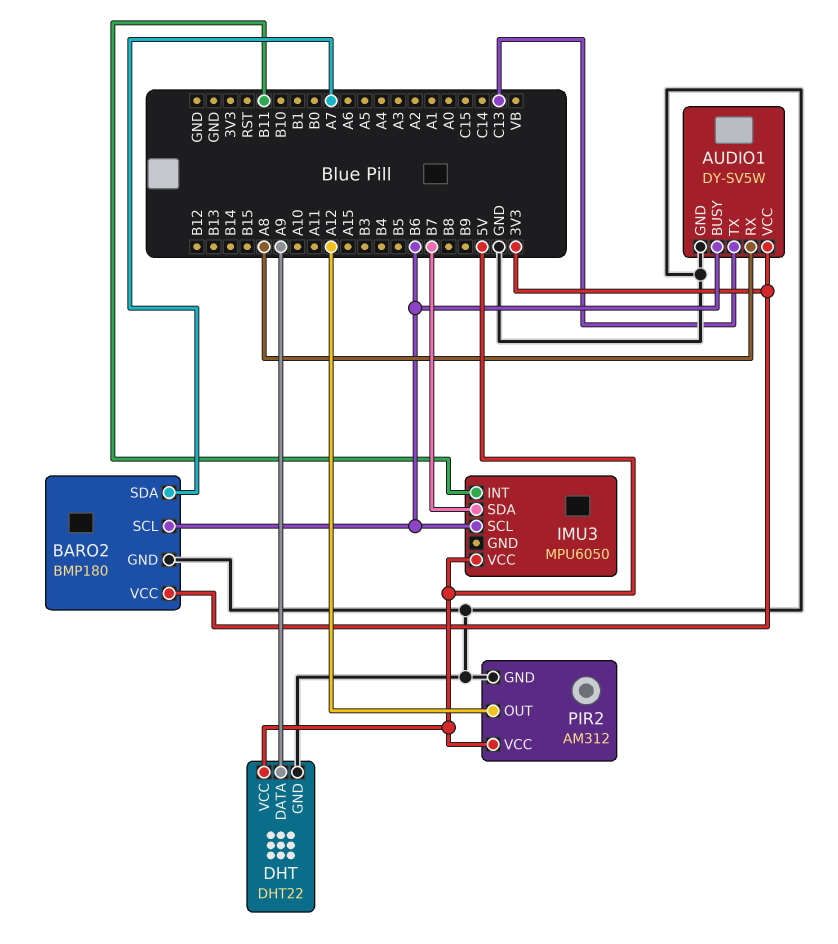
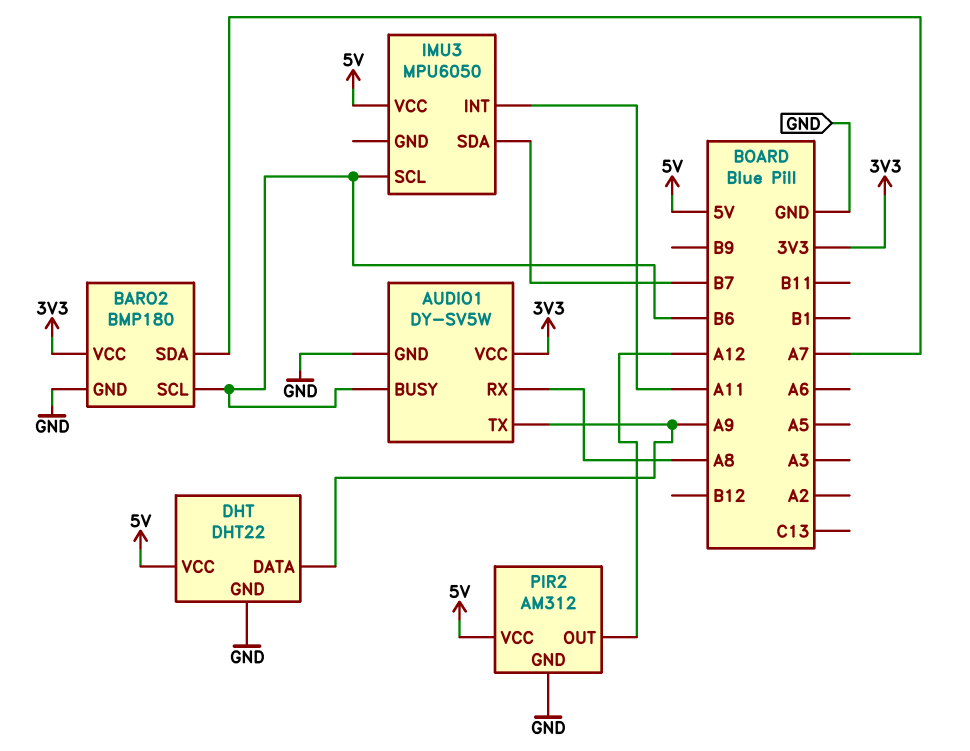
AUDIO1 pin TX: C13 -> A9
IMU3 pin INT: B11 -> A11

